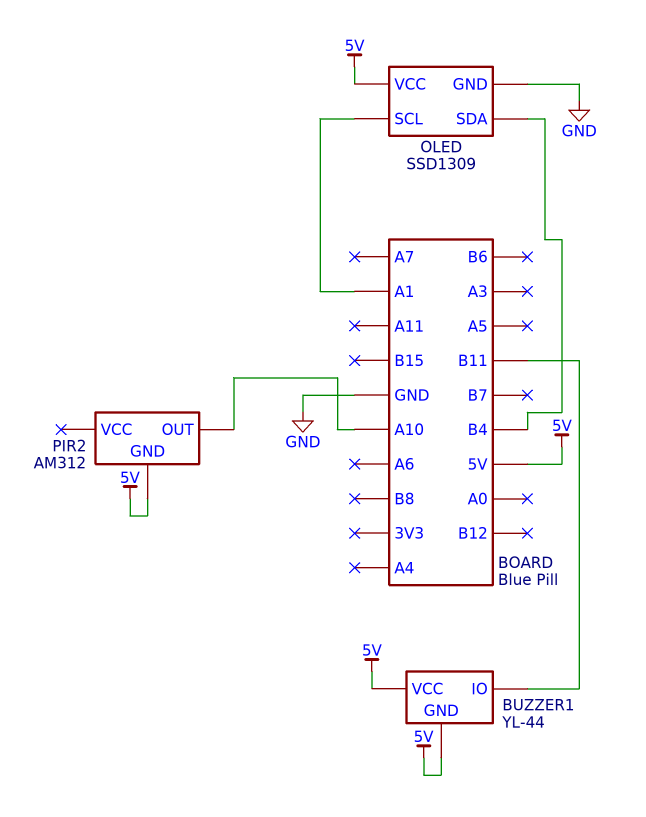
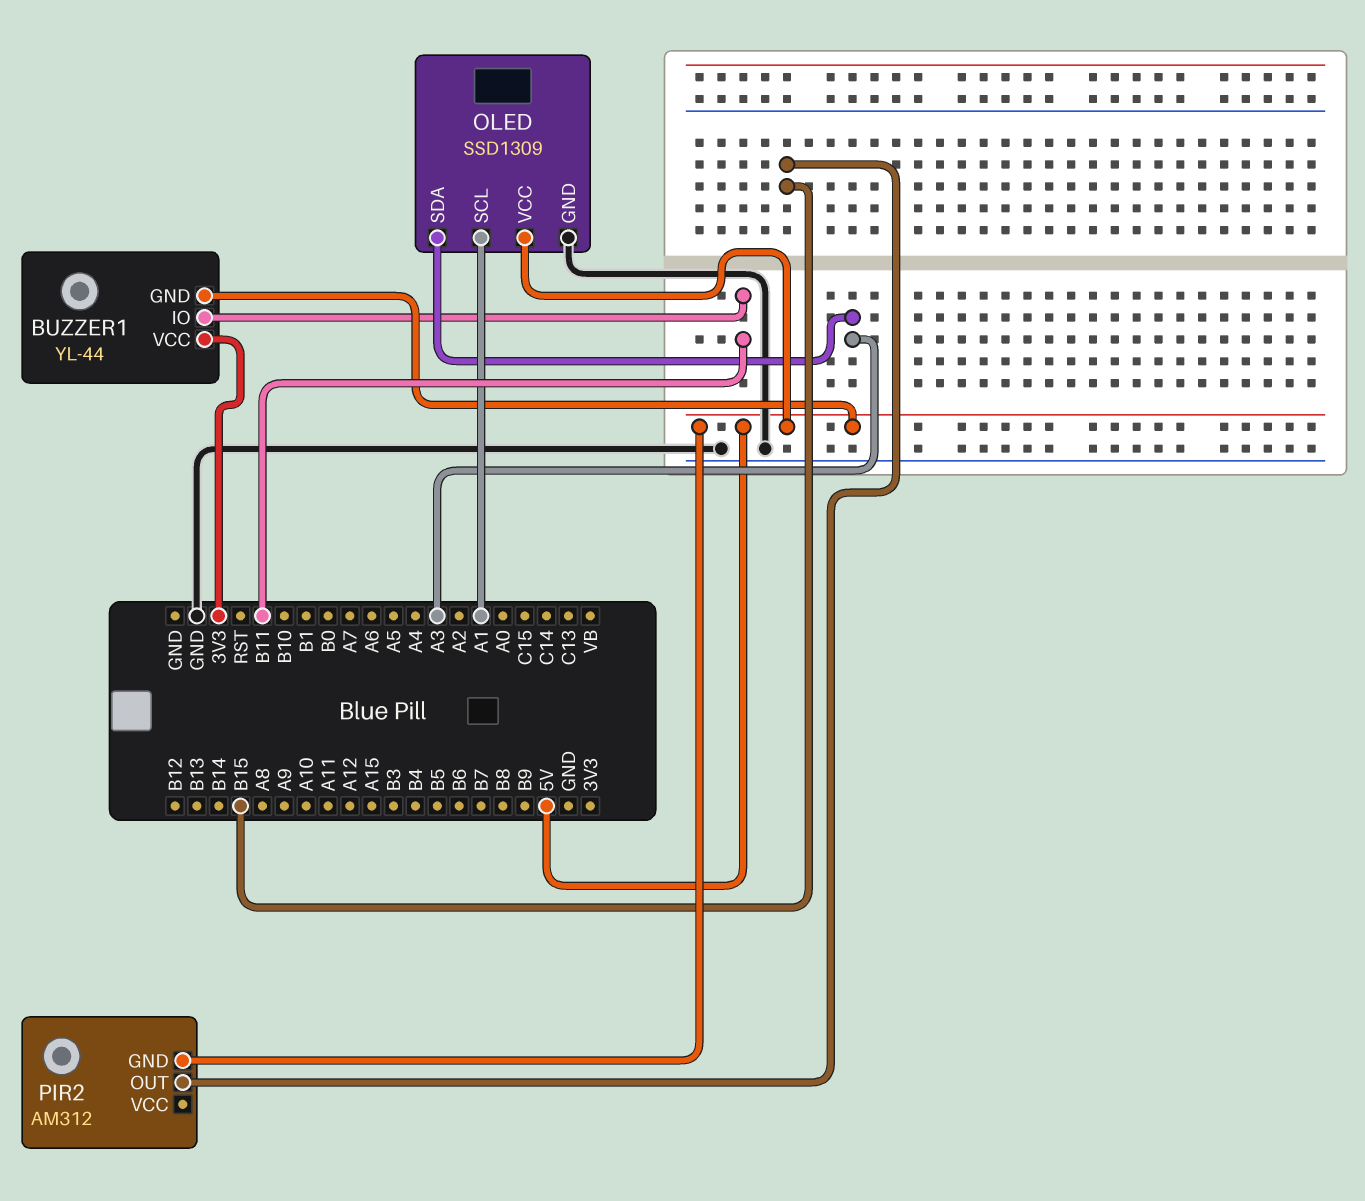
BUZZER1 pin VCC: 5V -> 3V3
OLED pin SDA: B4 -> A3
PIR2 pin OUT: A10 -> B15

